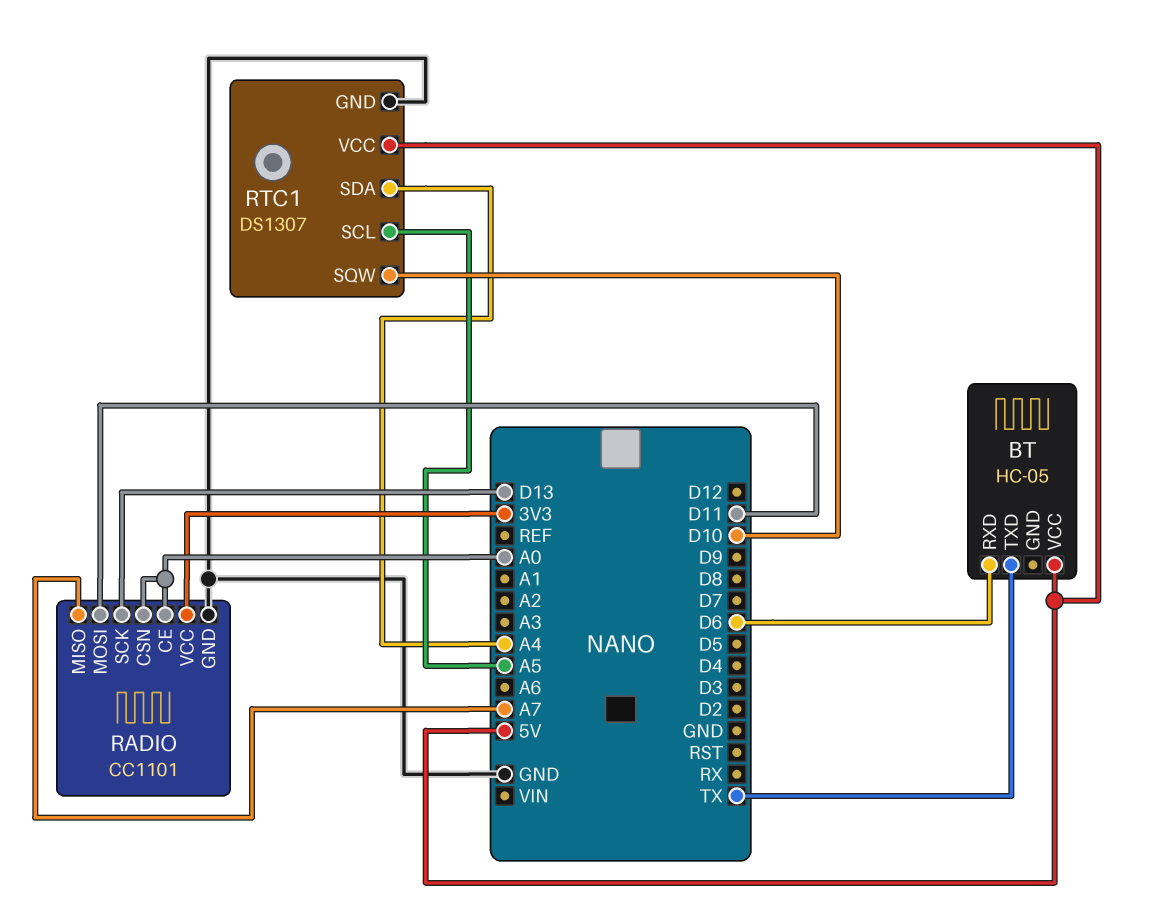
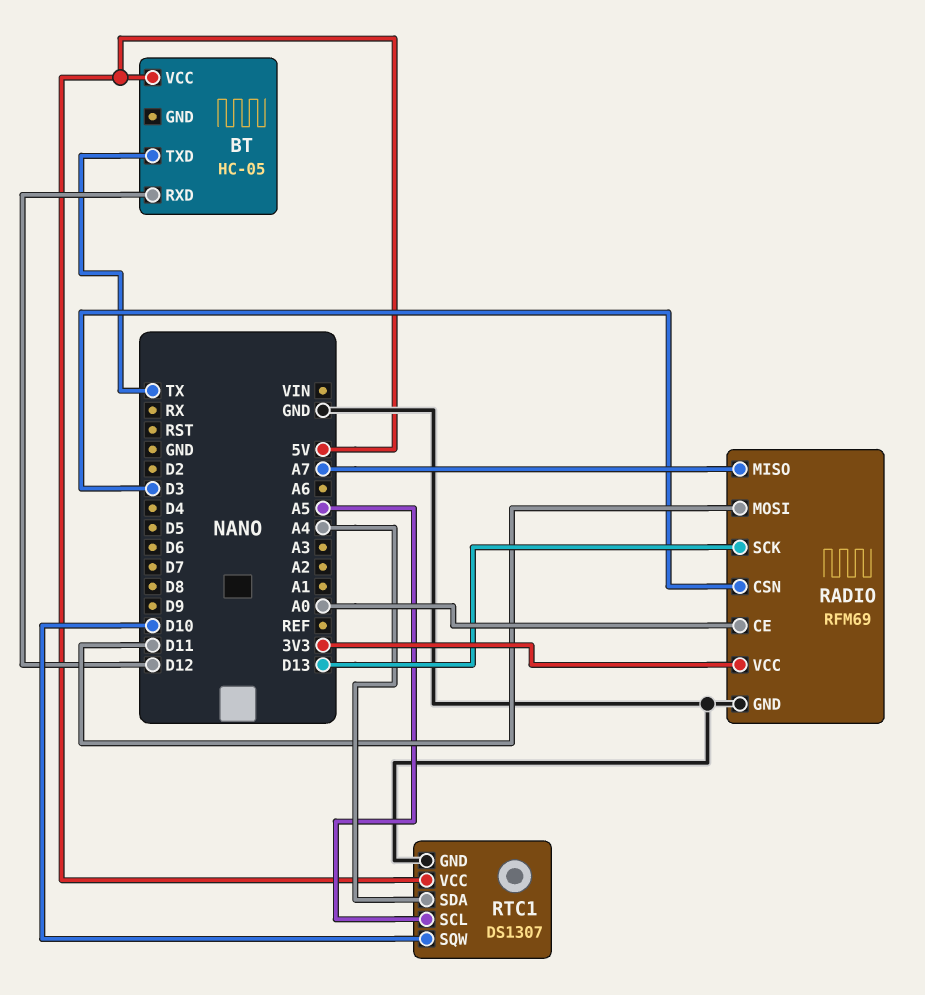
BT pin RXD: D6 -> D12
RADIO: CC1101 -> RFM69
RADIO pin CSN: A0 -> D3

